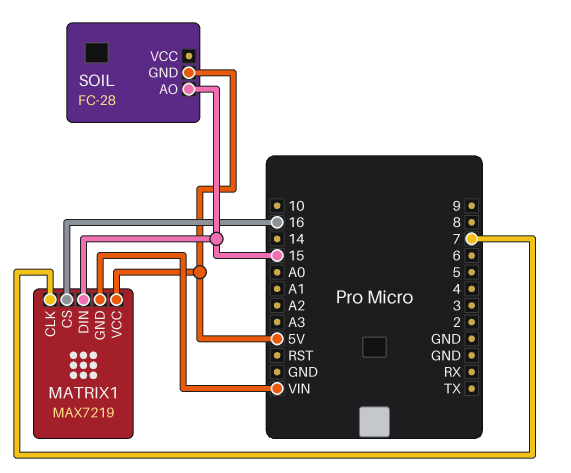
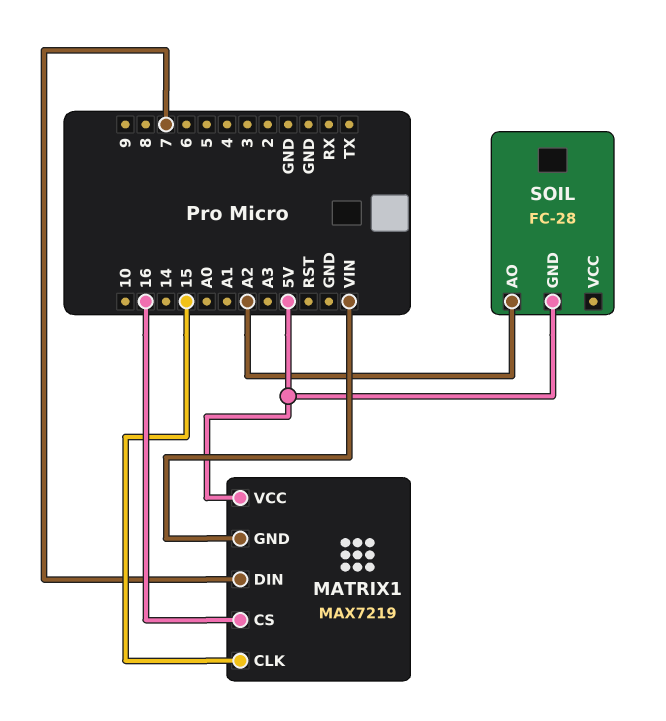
MATRIX1 pin CLK: 7 -> 15
MATRIX1 pin DIN: 15 -> 7
SOIL pin AO: 15 -> A2

